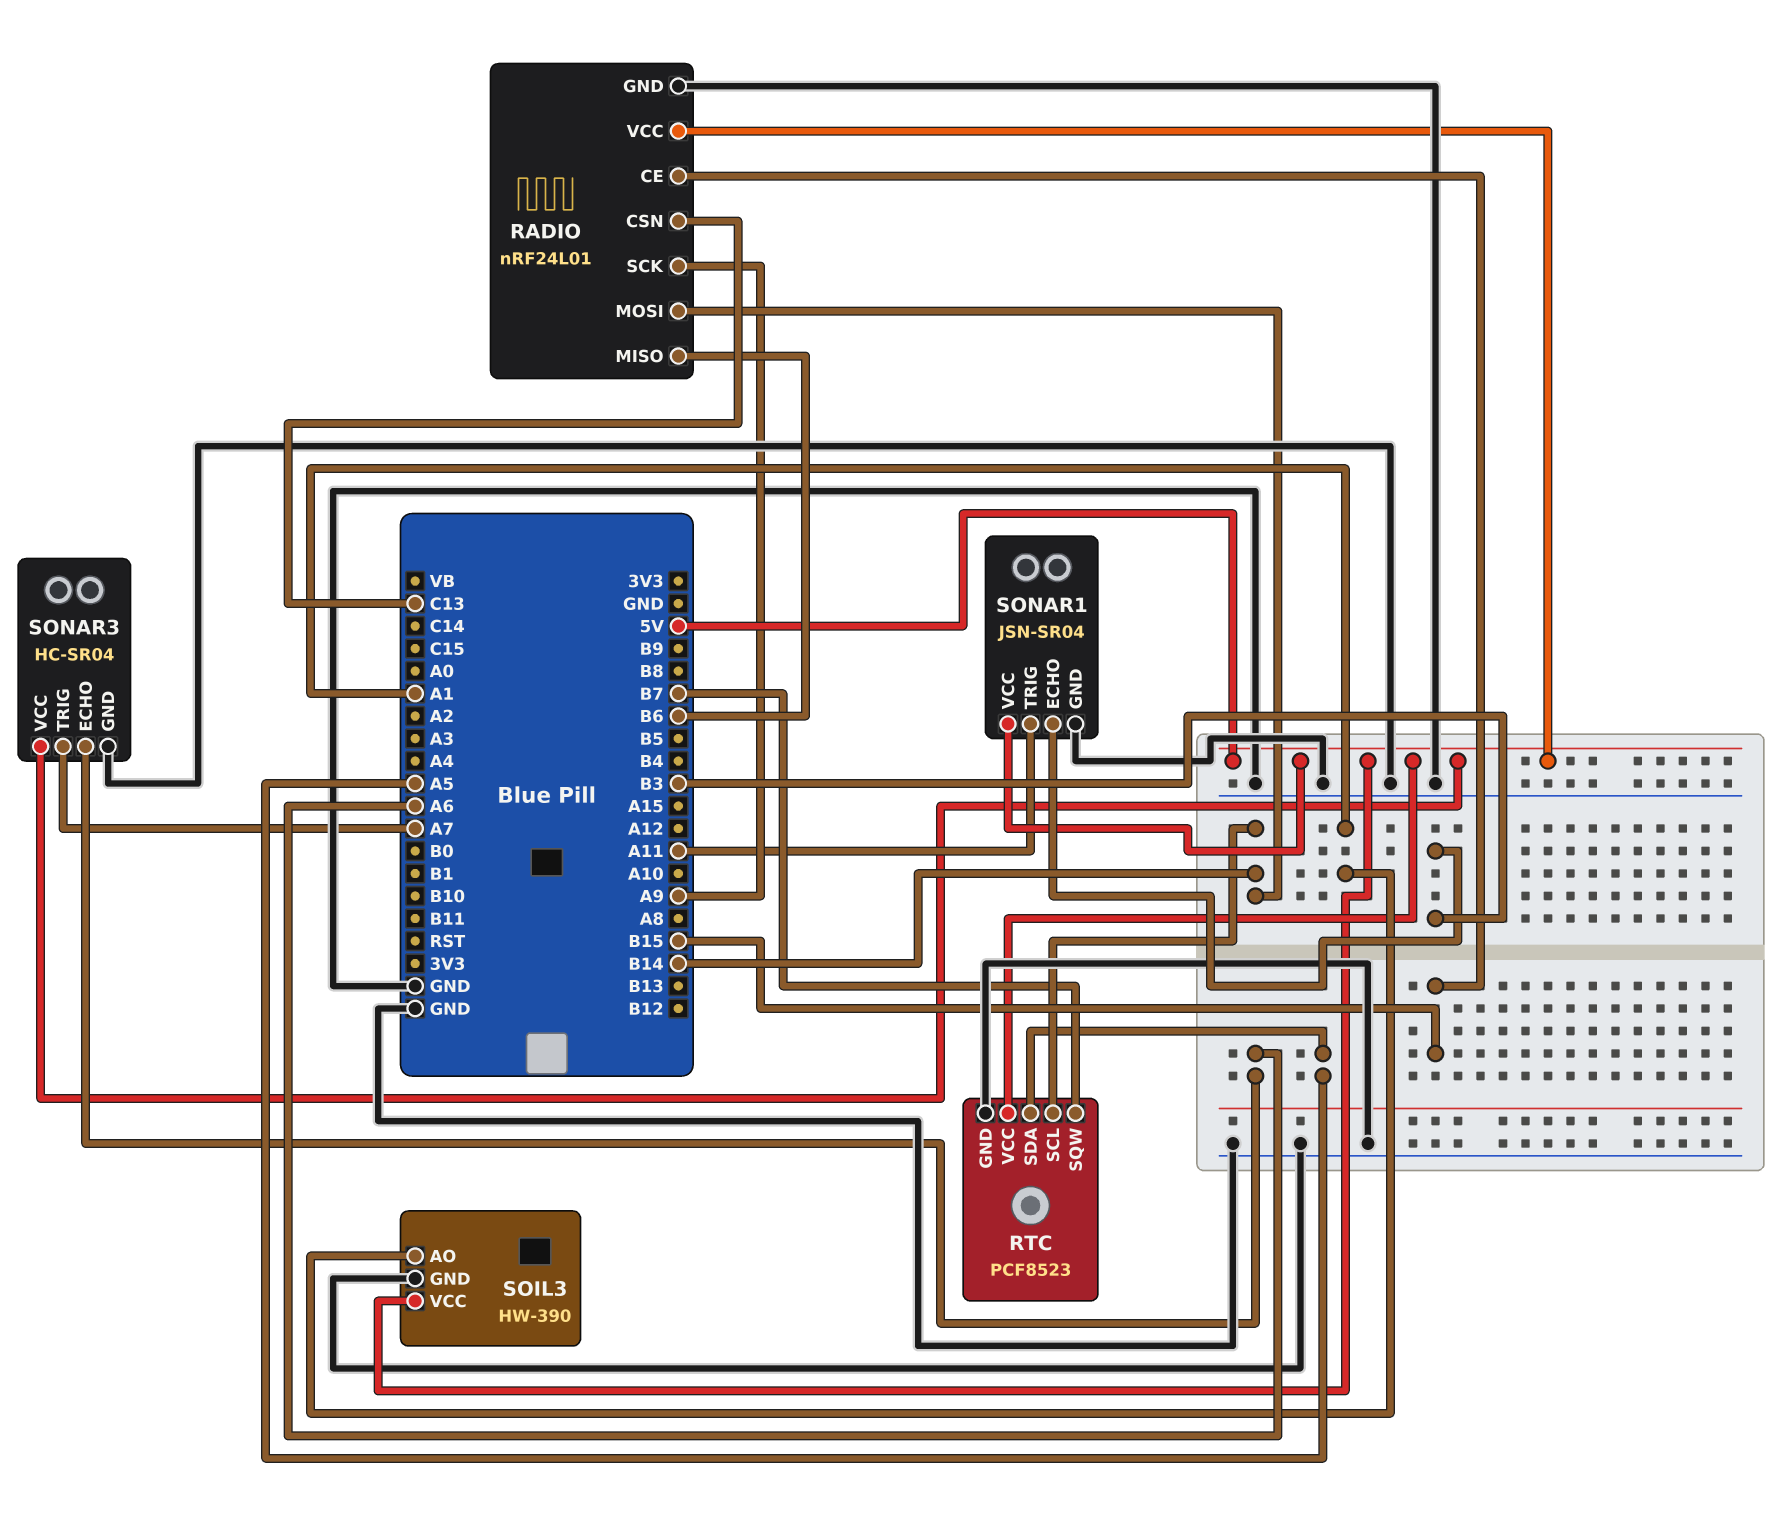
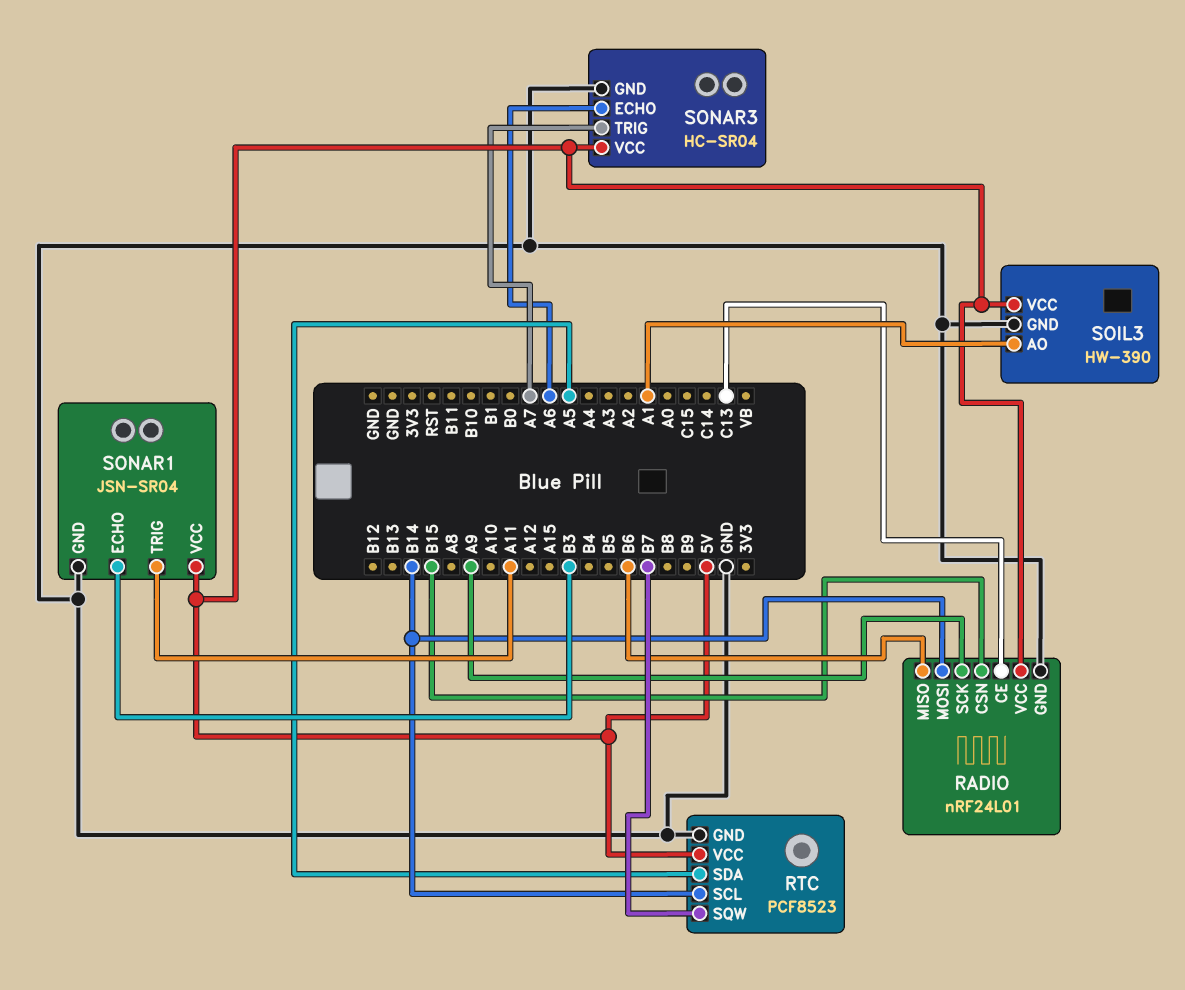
RADIO pin CE: B15 -> C13
RADIO pin CSN: C13 -> B15

